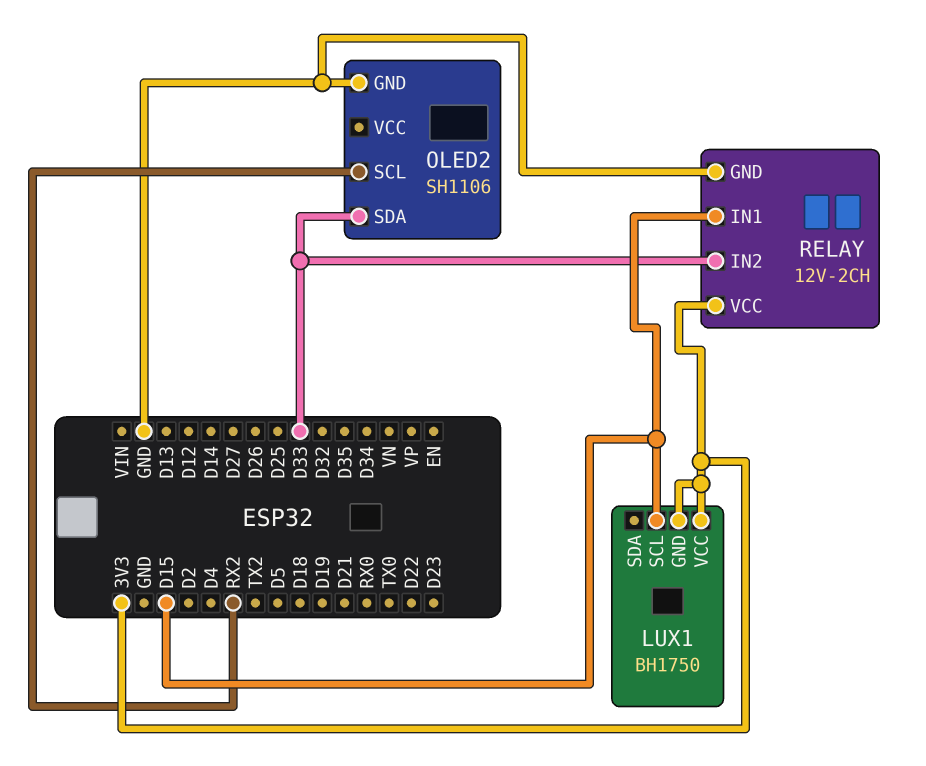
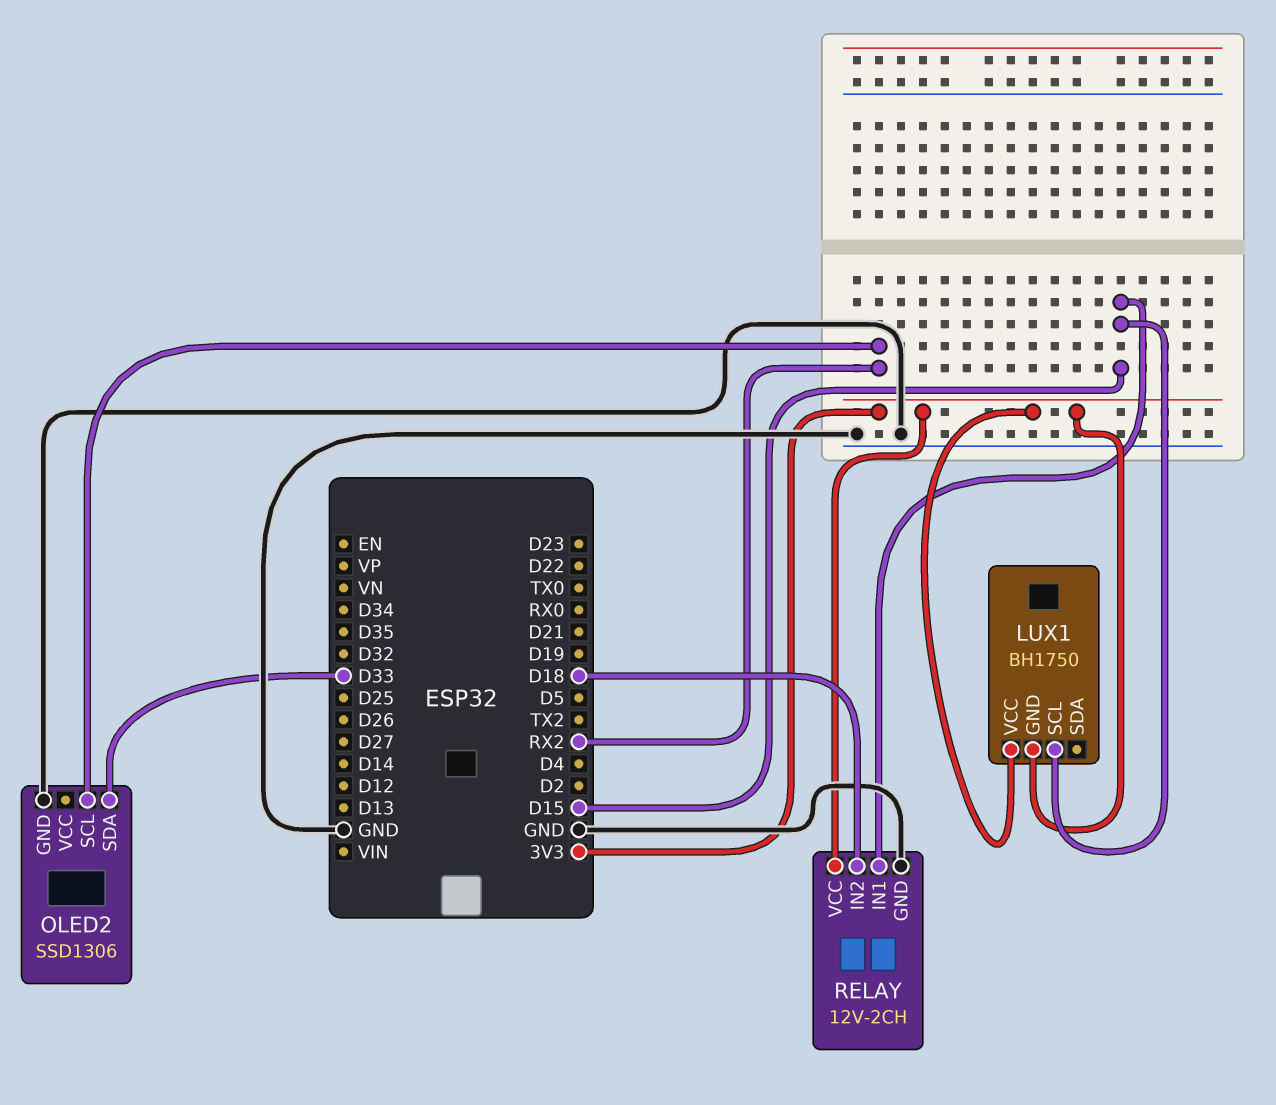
OLED2: SH1106 -> SSD1306
RELAY pin IN2: D33 -> D18

